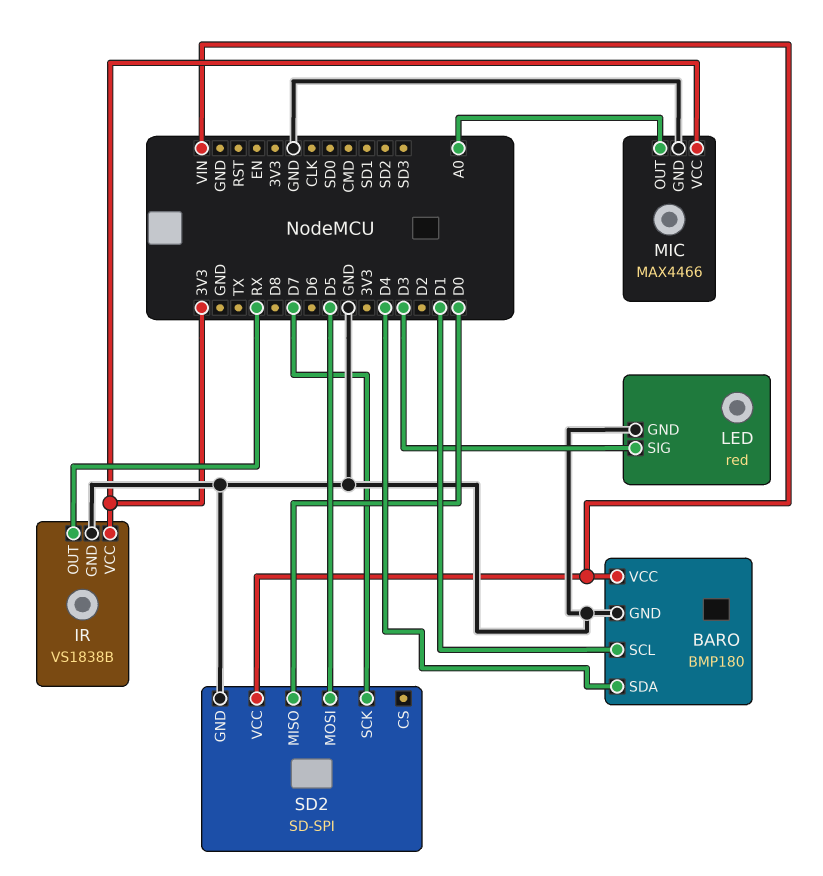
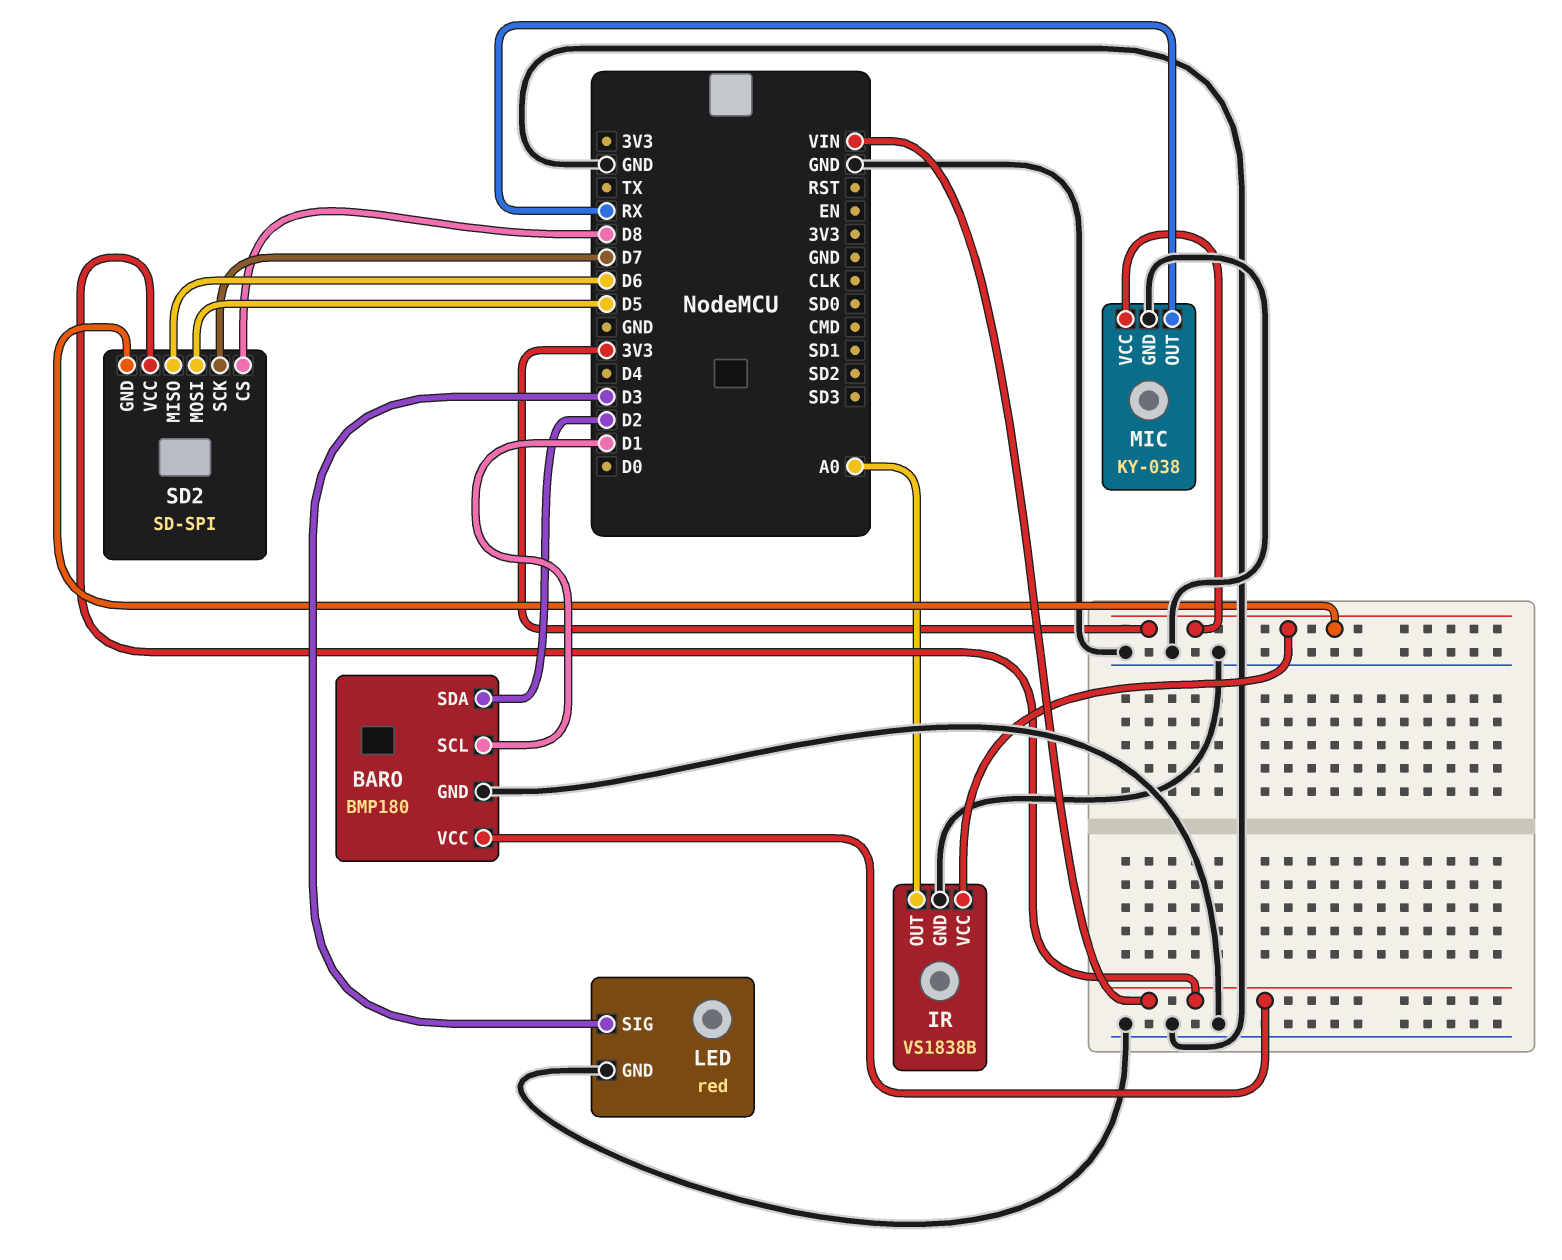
BARO pin SDA: D4 -> D2
IR pin OUT: RX -> A0
MIC: MAX4466 -> KY-038
MIC pin OUT: A0 -> RX
SD2 pin CS: none -> D8
SD2 pin GND: GND -> 3V3
SD2 pin MISO: D0 -> D6

